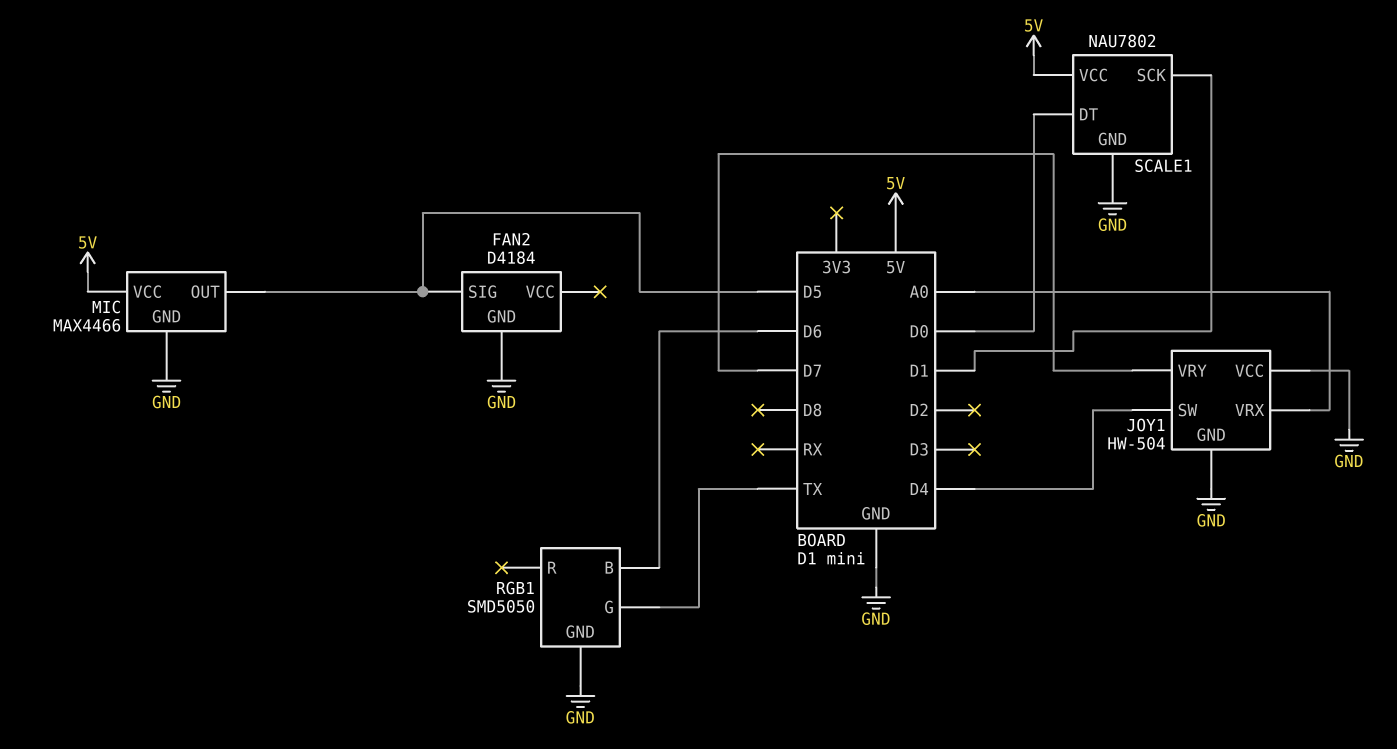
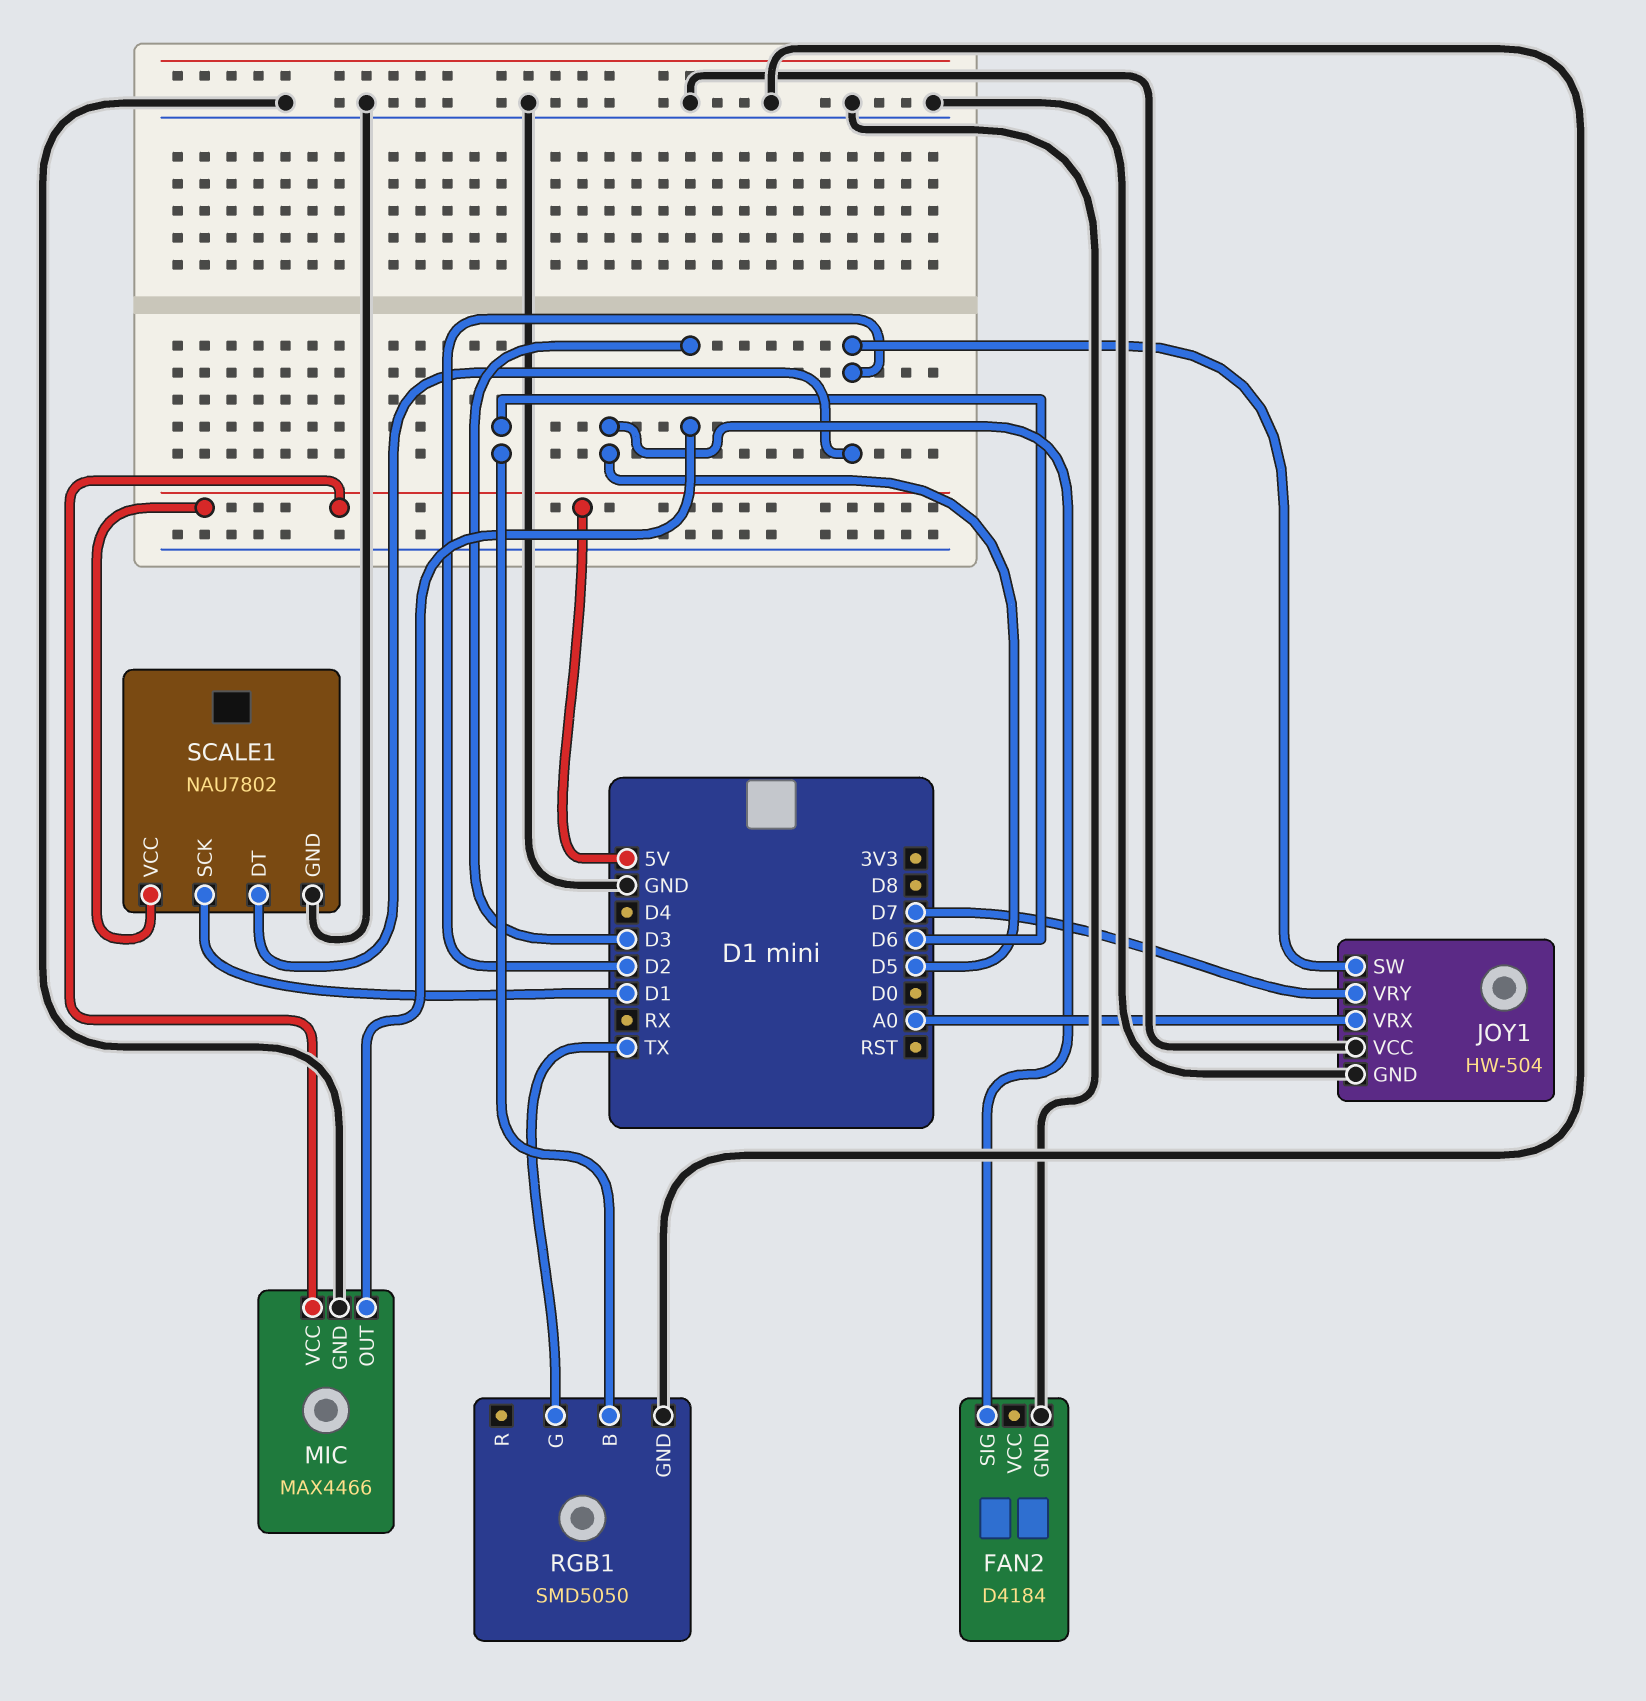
JOY1 pin SW: D4 -> D2
MIC pin OUT: D5 -> D3
SCALE1 pin DT: D0 -> D2

